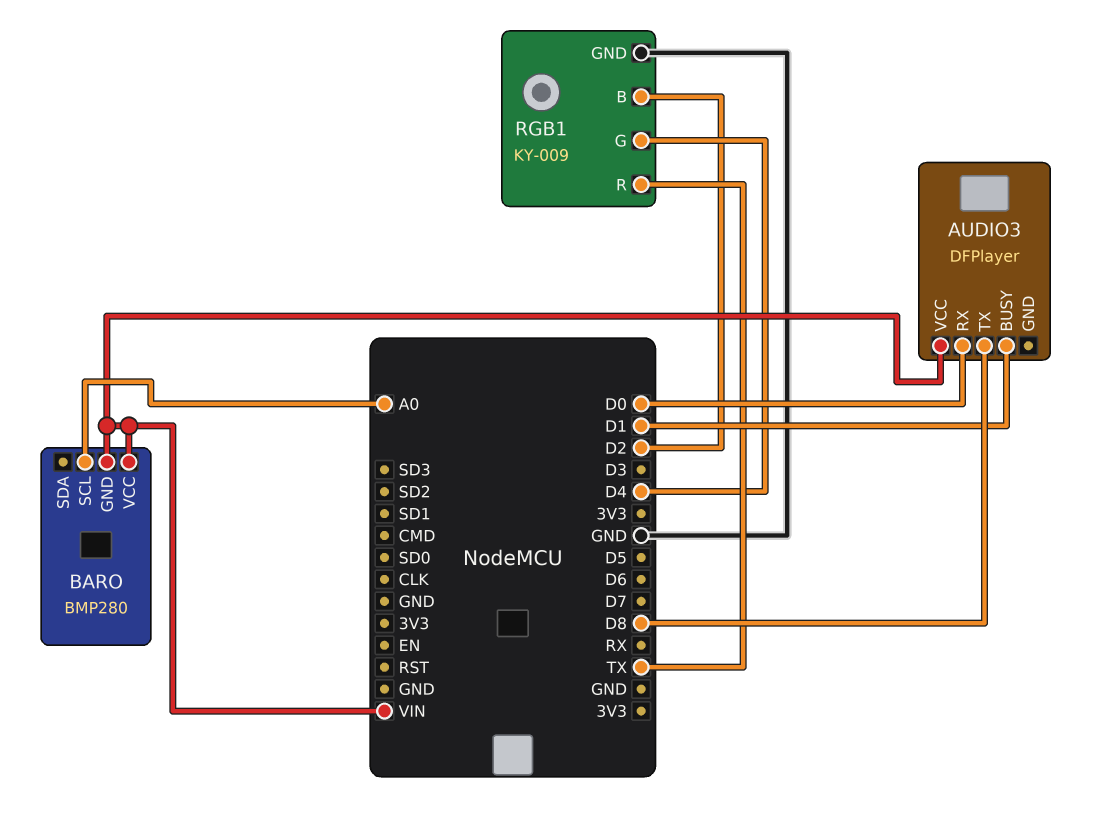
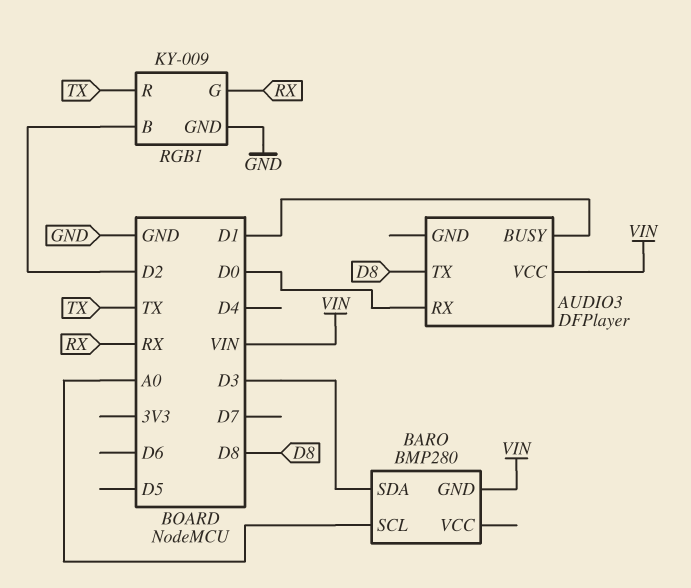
BARO pin SDA: none -> D3
BARO pin VCC: VIN -> none
RGB1 pin G: D4 -> RX

